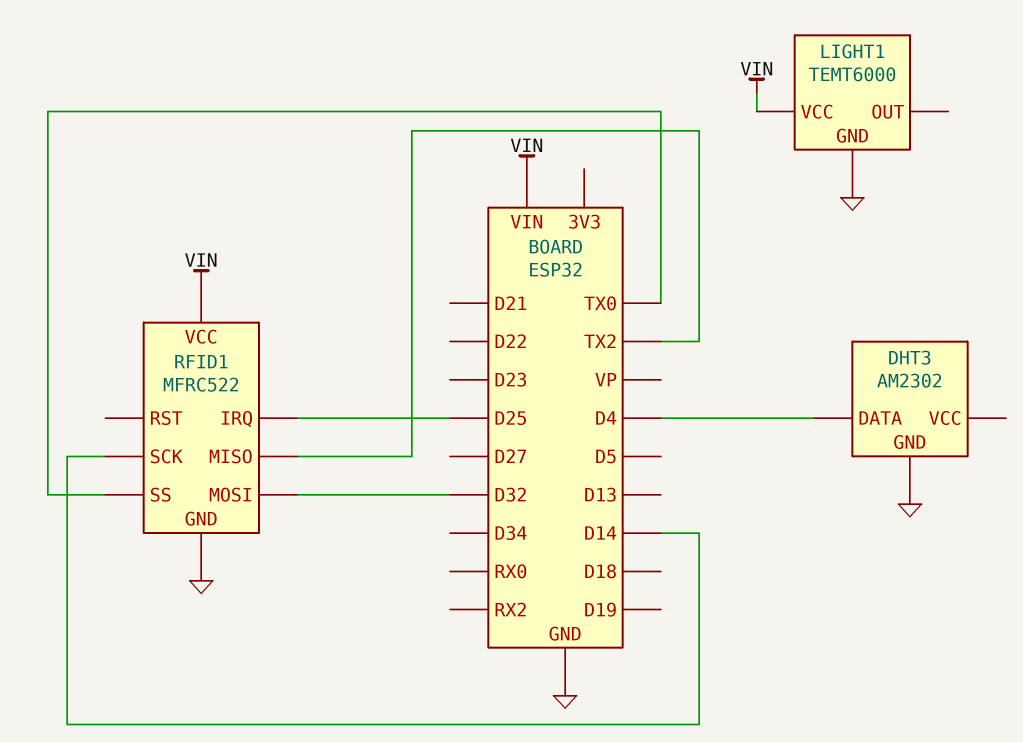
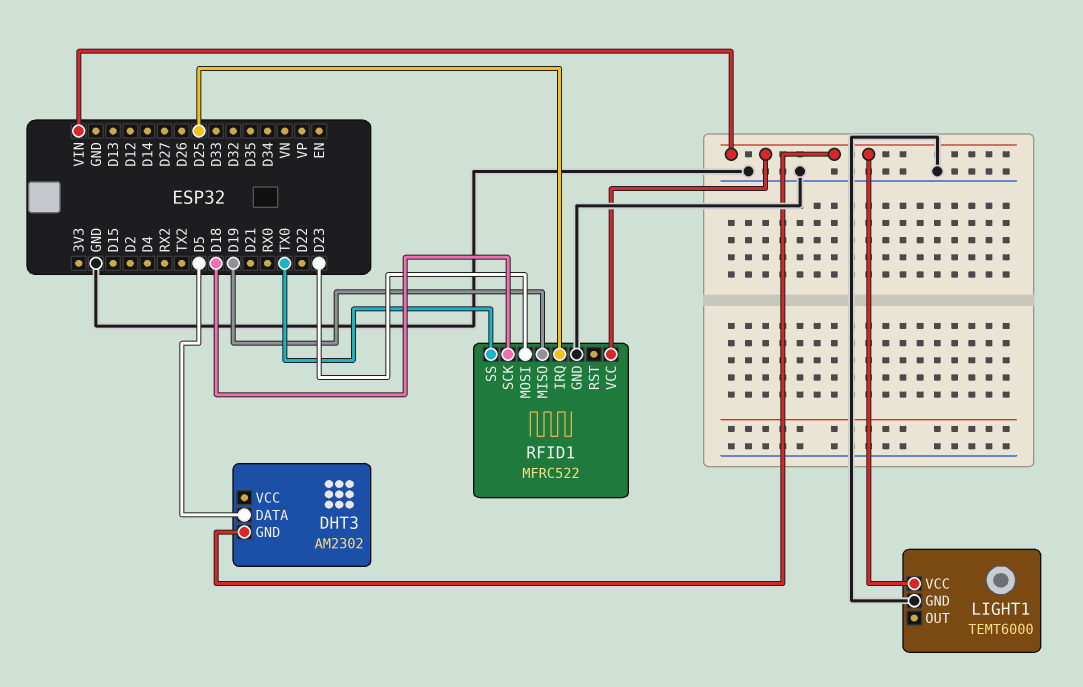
DHT3 pin DATA: D4 -> D5
DHT3 pin GND: GND -> VIN
RFID1 pin MISO: TX2 -> D19
RFID1 pin MOSI: D32 -> D23
RFID1 pin SCK: D14 -> D18

